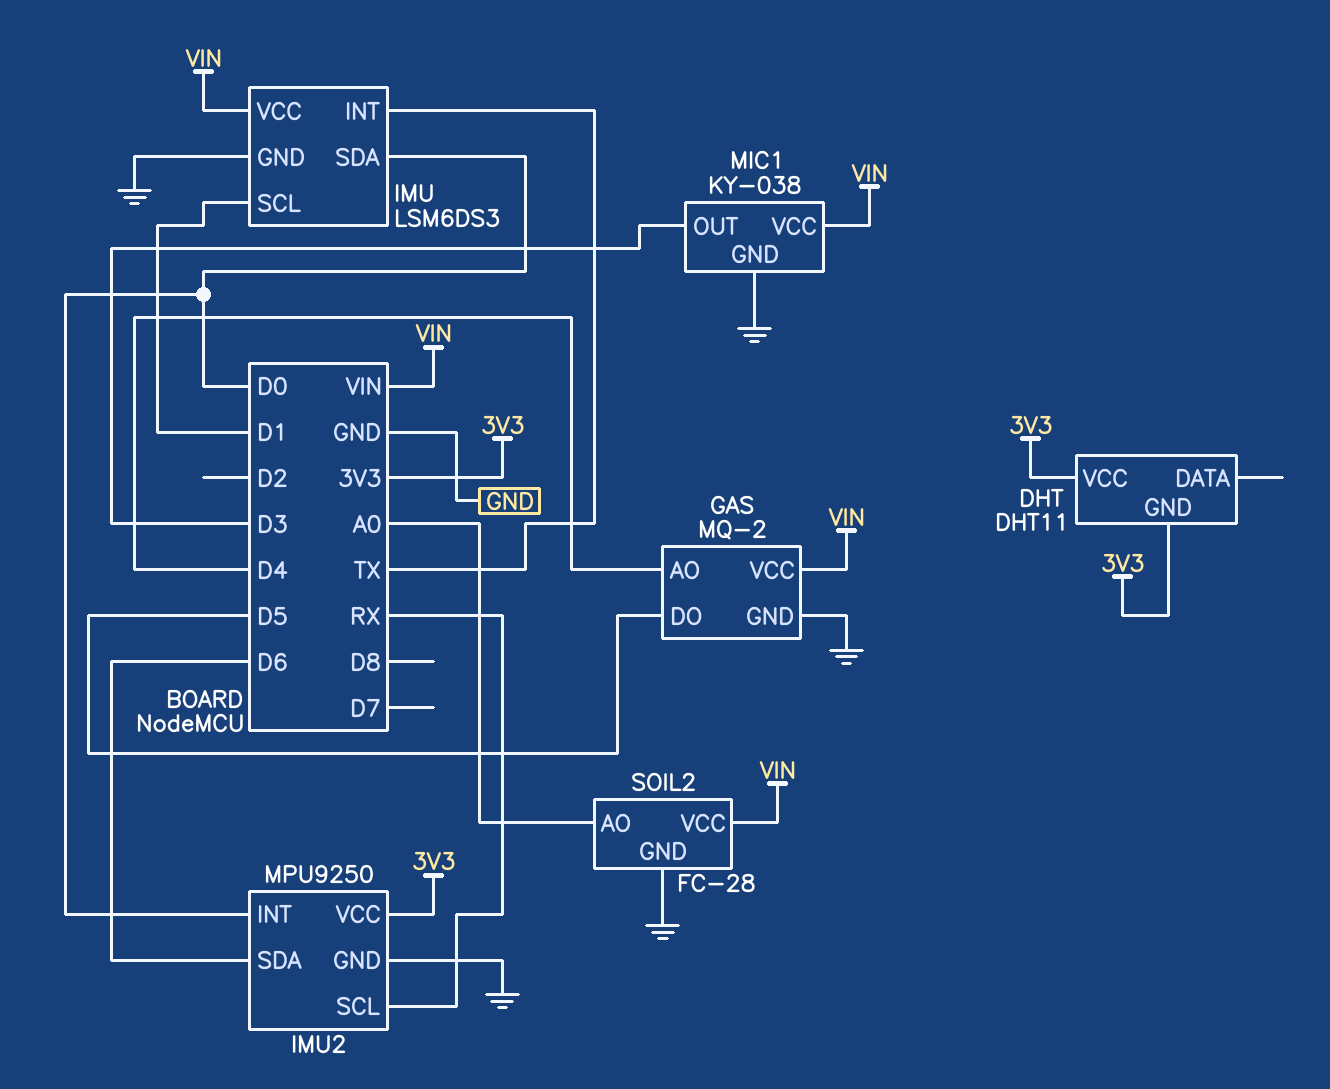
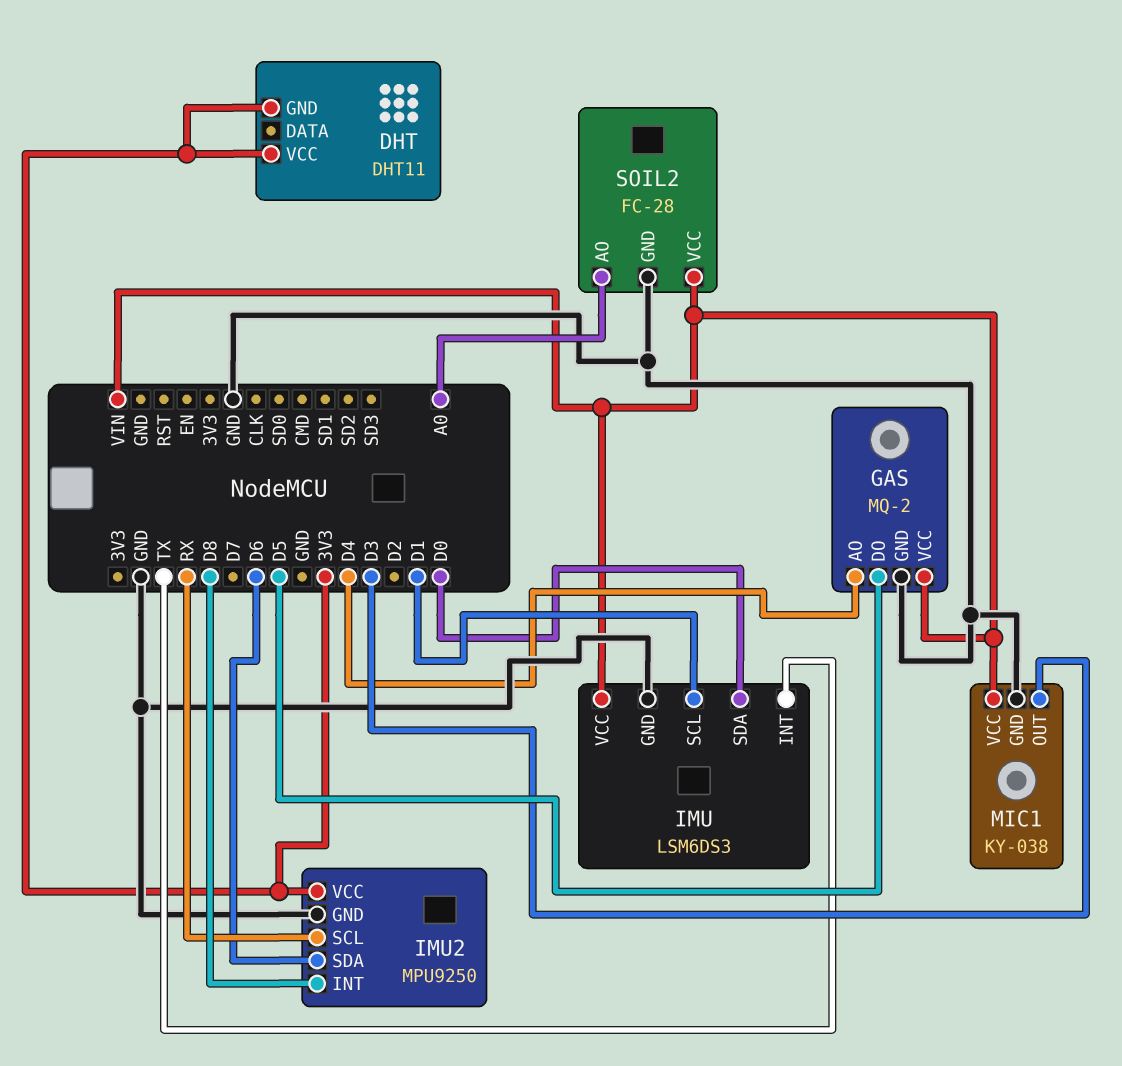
IMU2 pin INT: D0 -> D8

